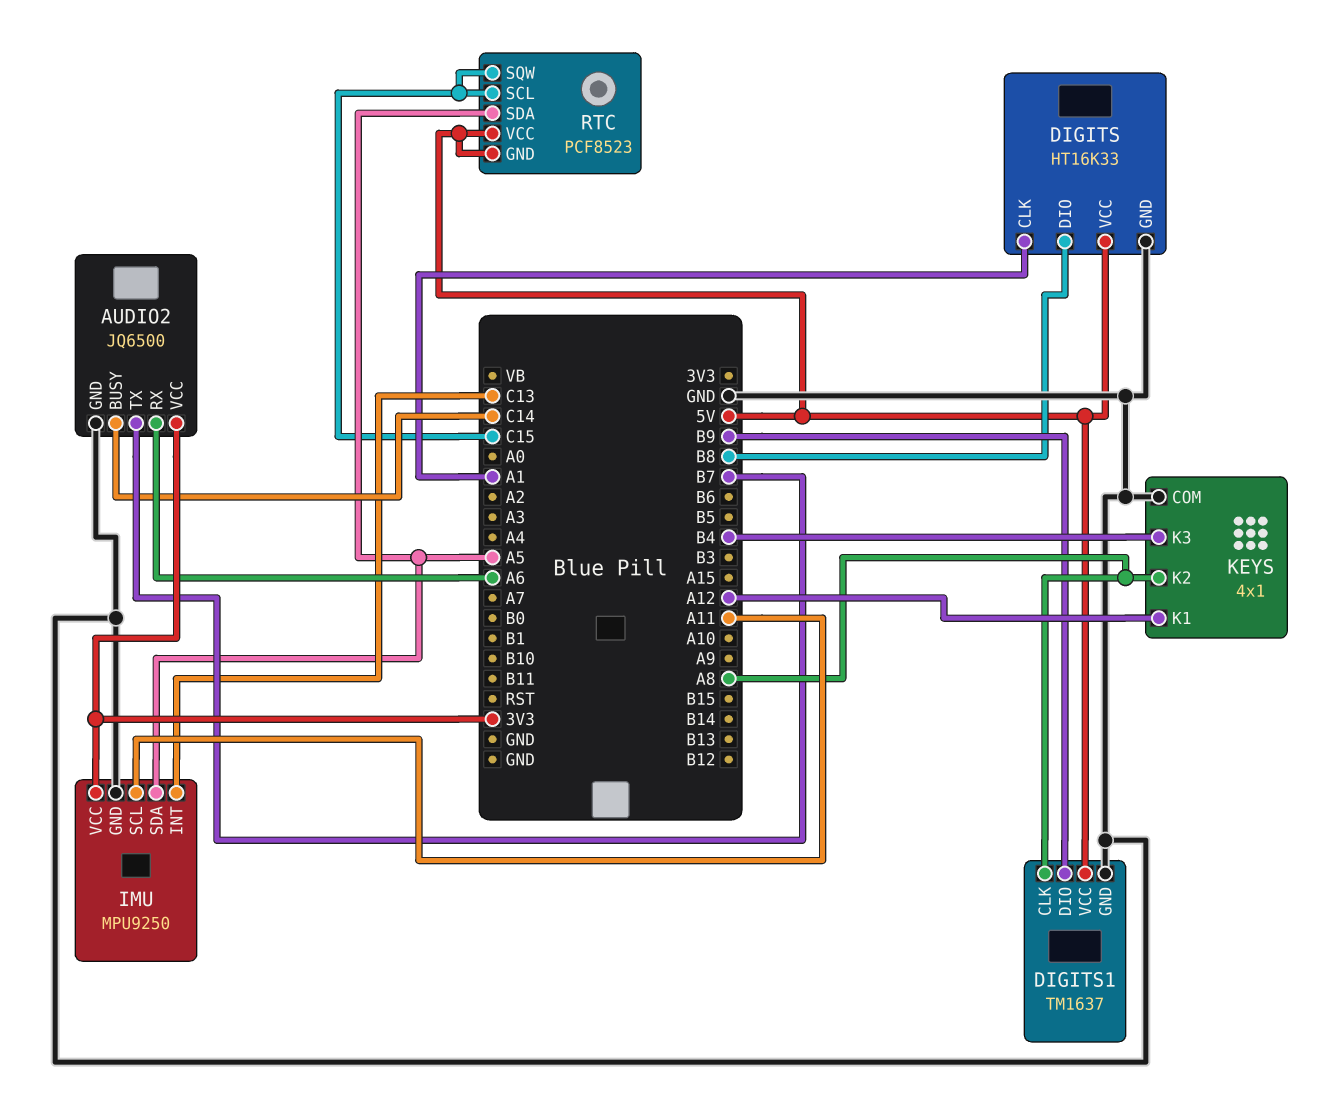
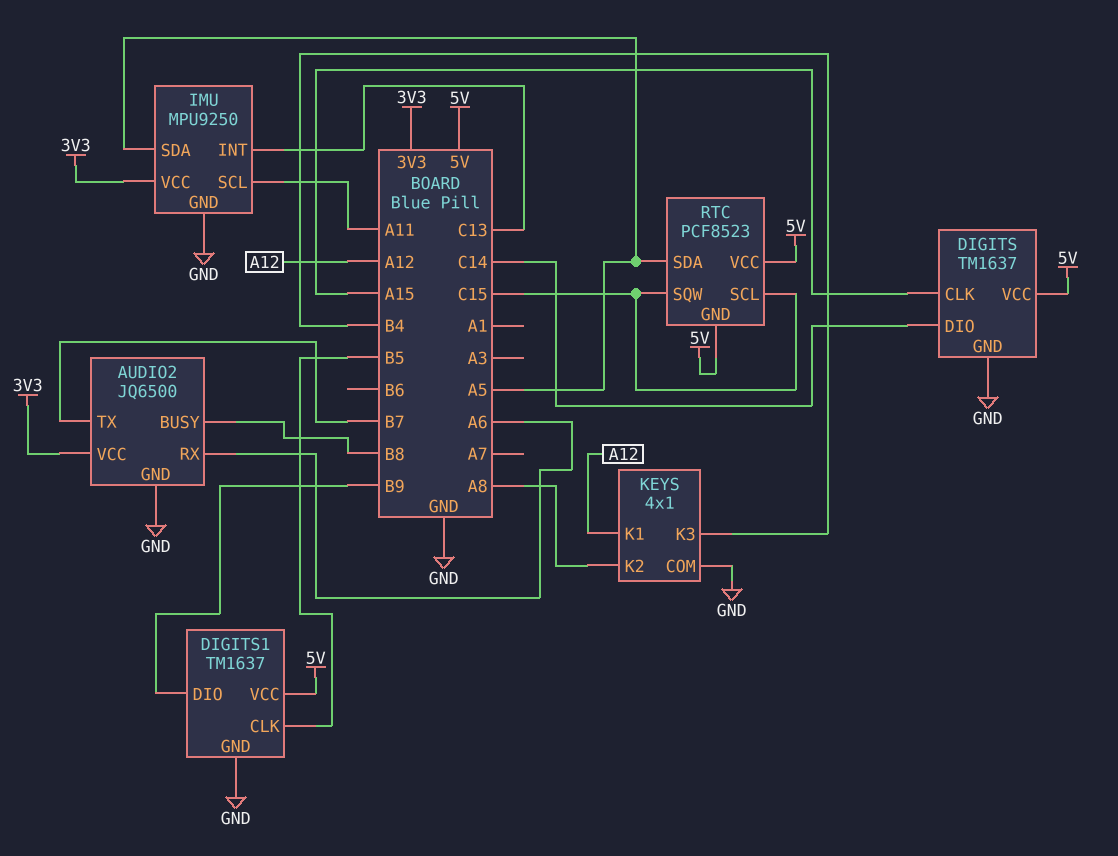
AUDIO2 pin BUSY: C14 -> B8
DIGITS: HT16K33 -> TM1637
DIGITS pin CLK: A1 -> A15
DIGITS pin DIO: B8 -> C14
DIGITS1 pin CLK: A8 -> B5

